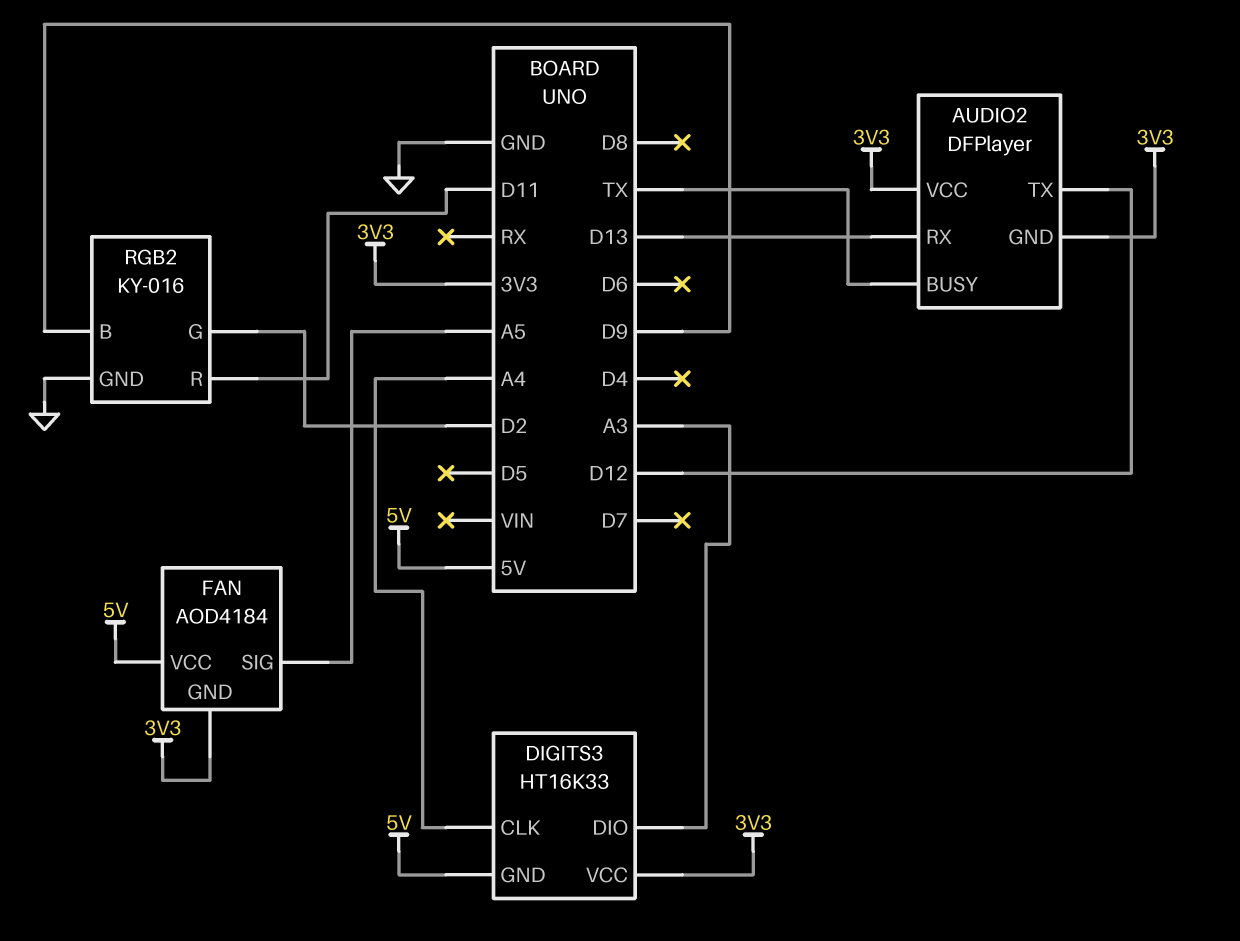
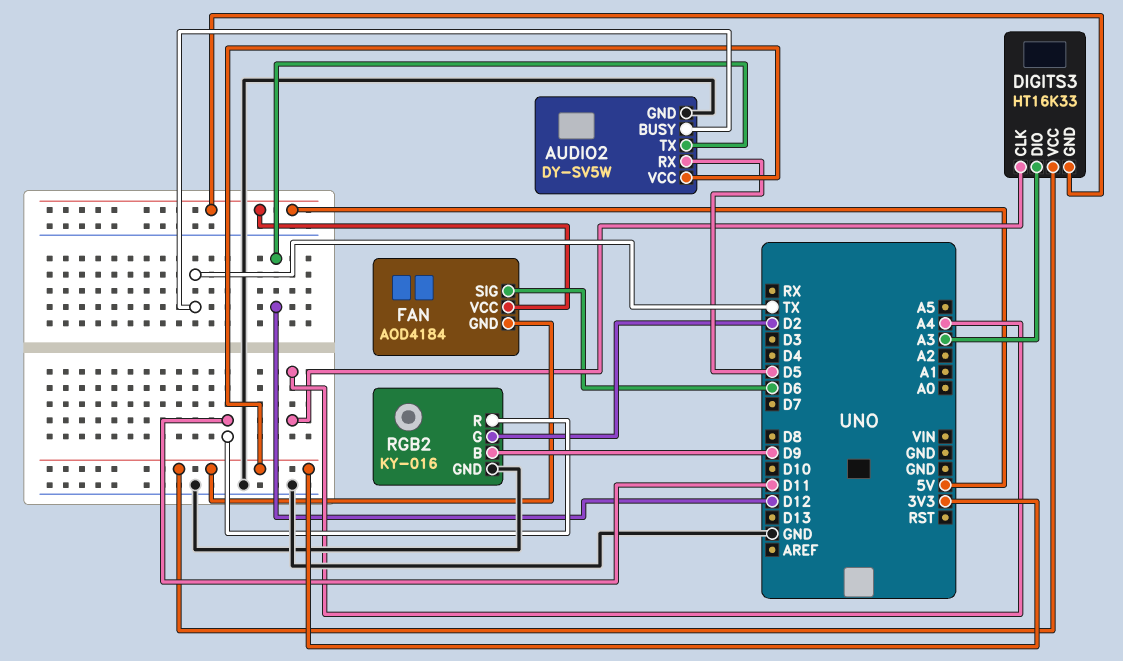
AUDIO2: DFPlayer -> DY-SV5W
AUDIO2 pin GND: 3V3 -> GND
AUDIO2 pin RX: D13 -> D5
FAN pin SIG: A5 -> D6

